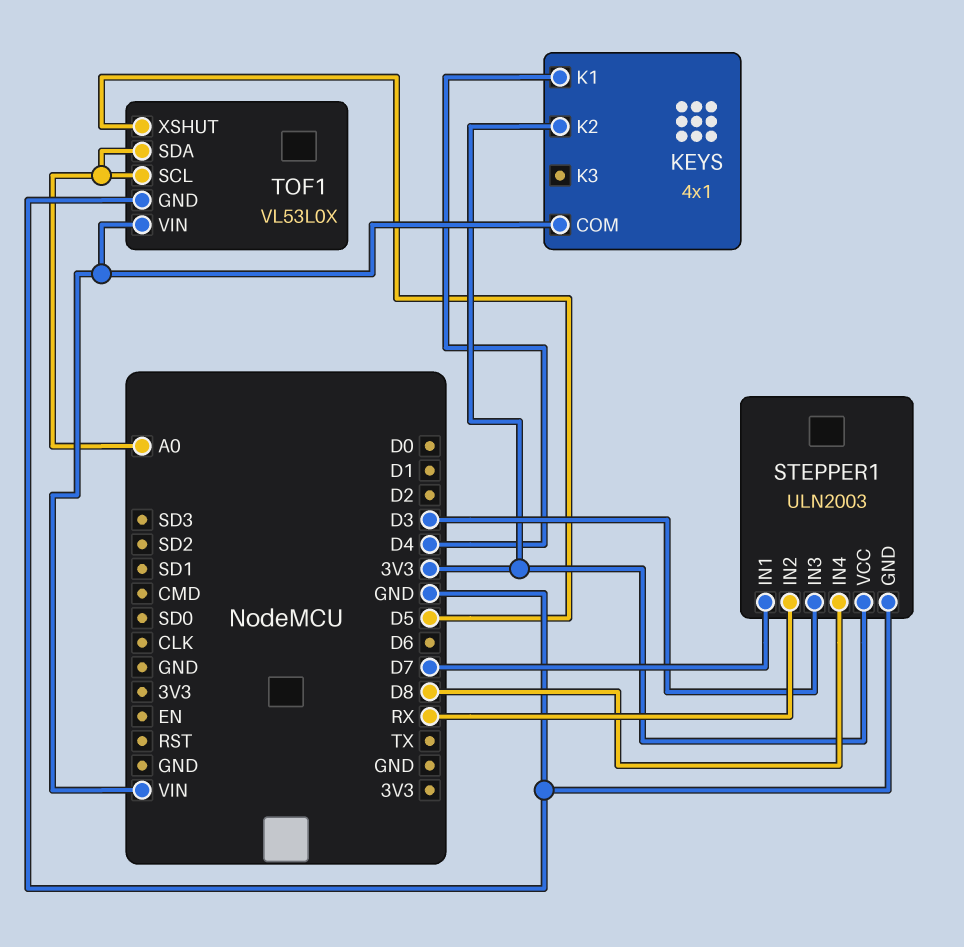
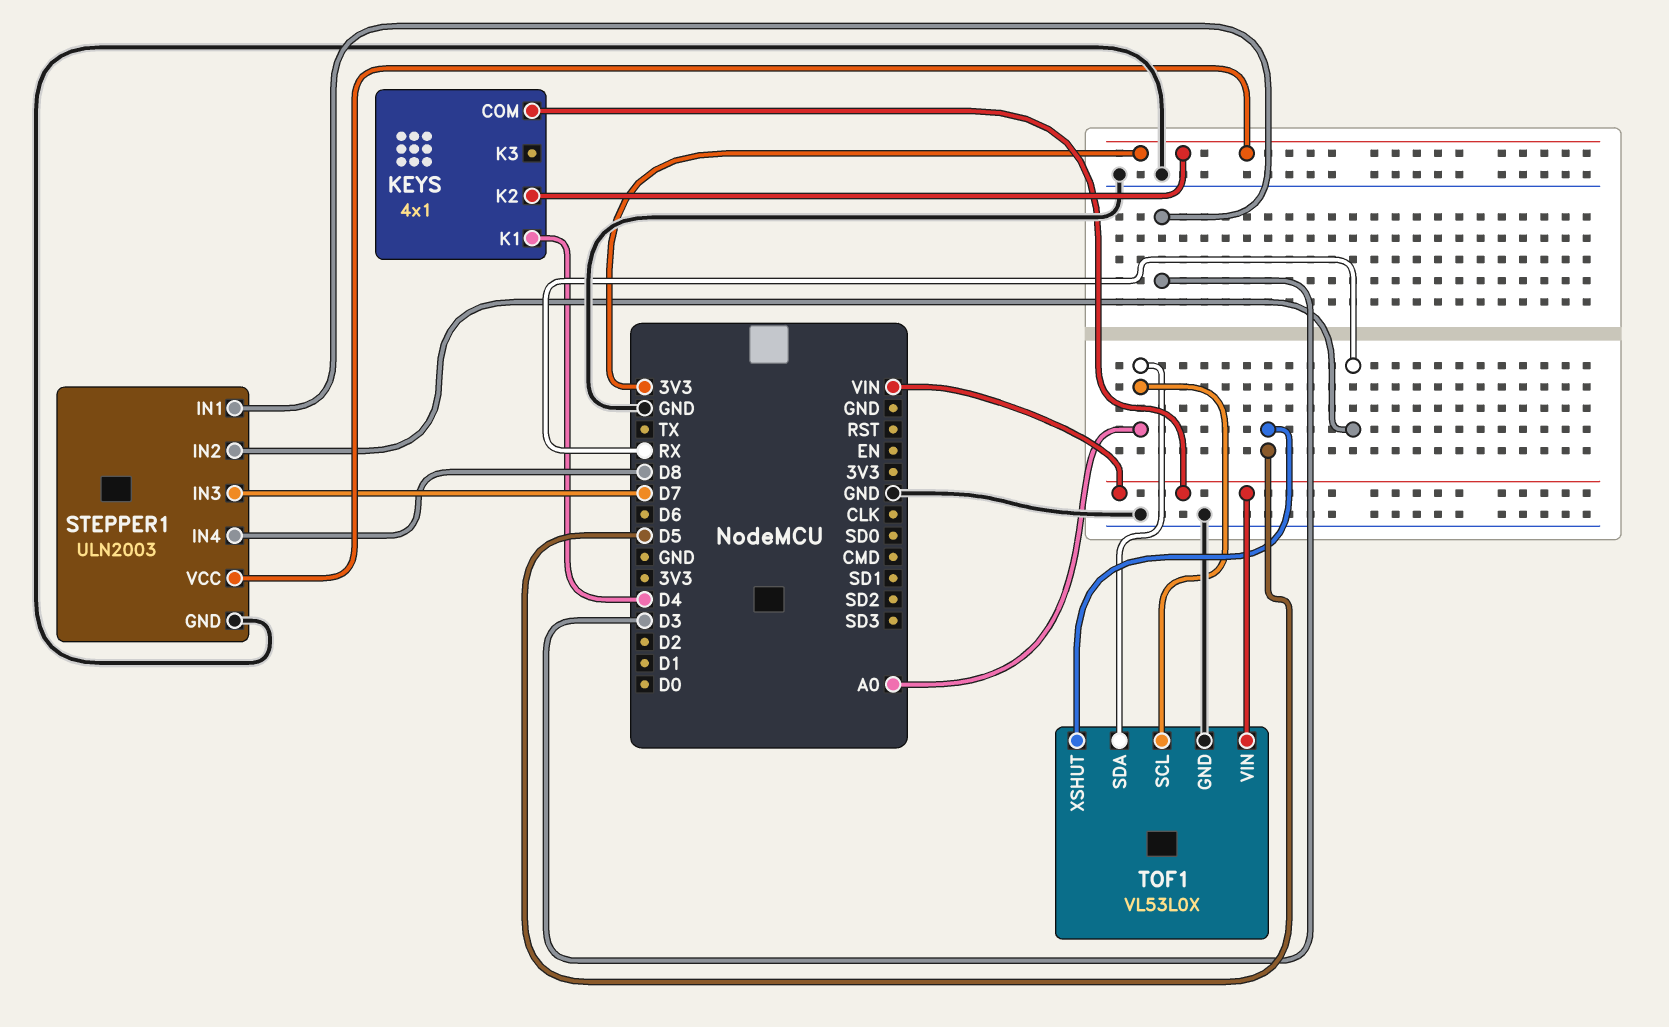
STEPPER1 pin IN1: D7 -> D3
STEPPER1 pin IN3: D3 -> D7

